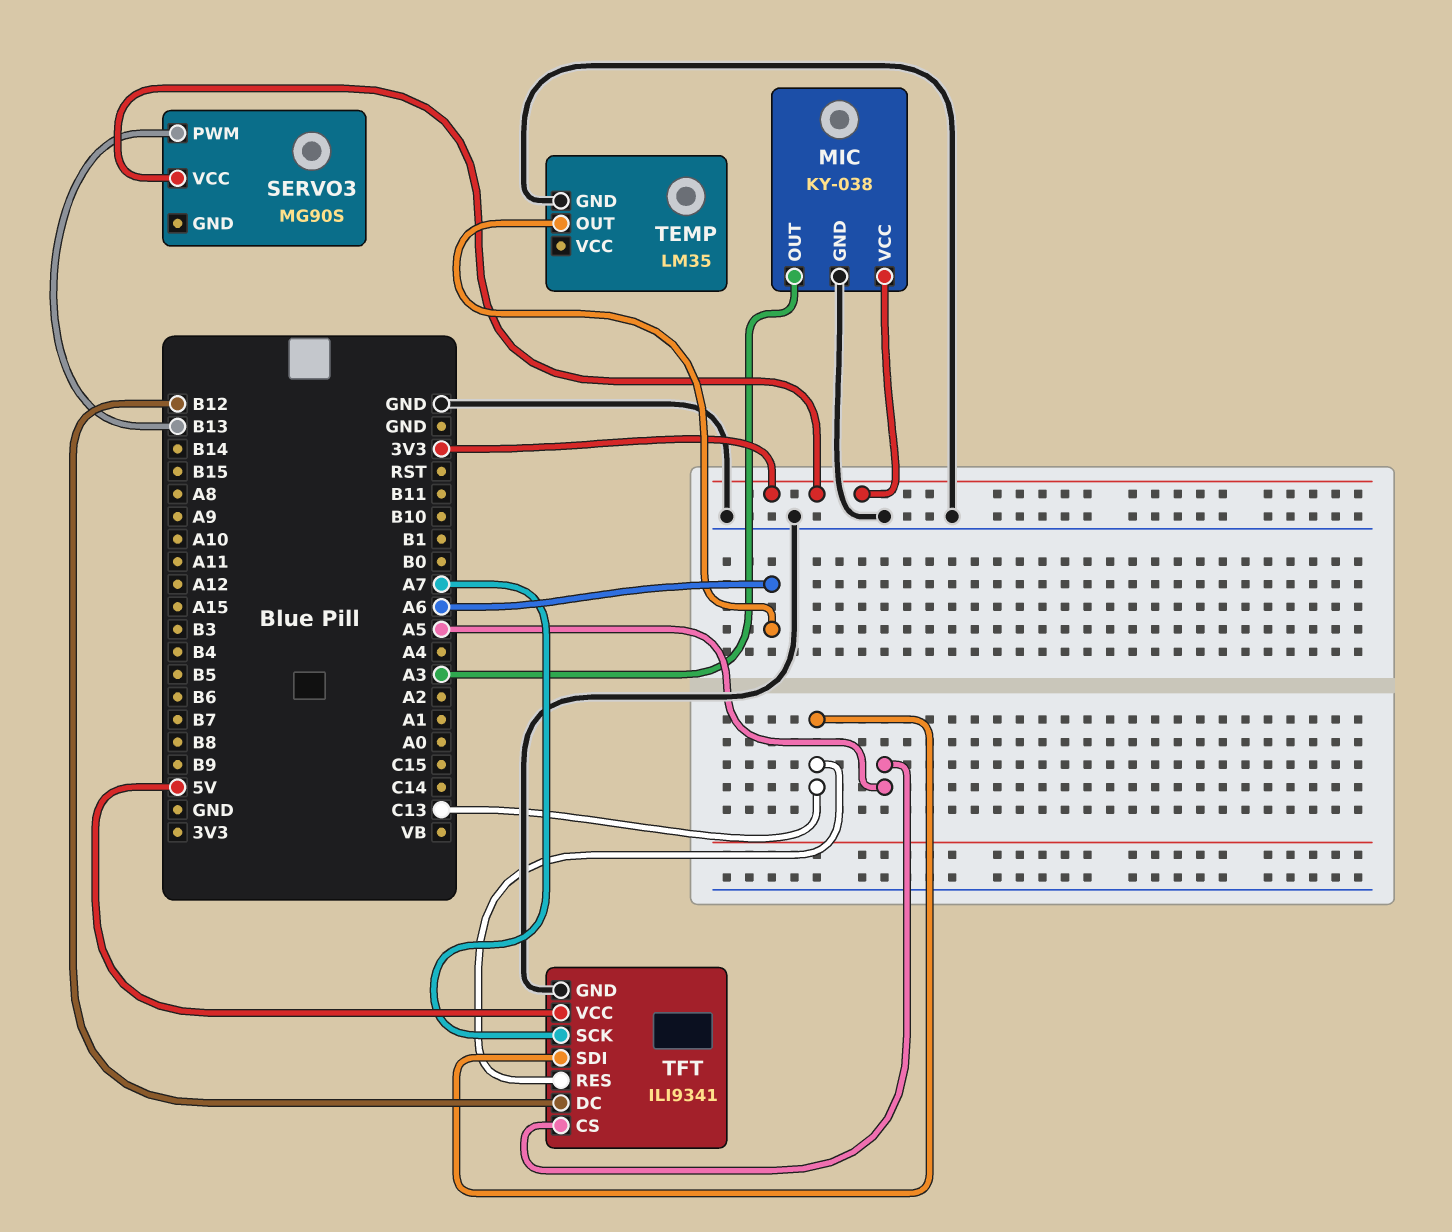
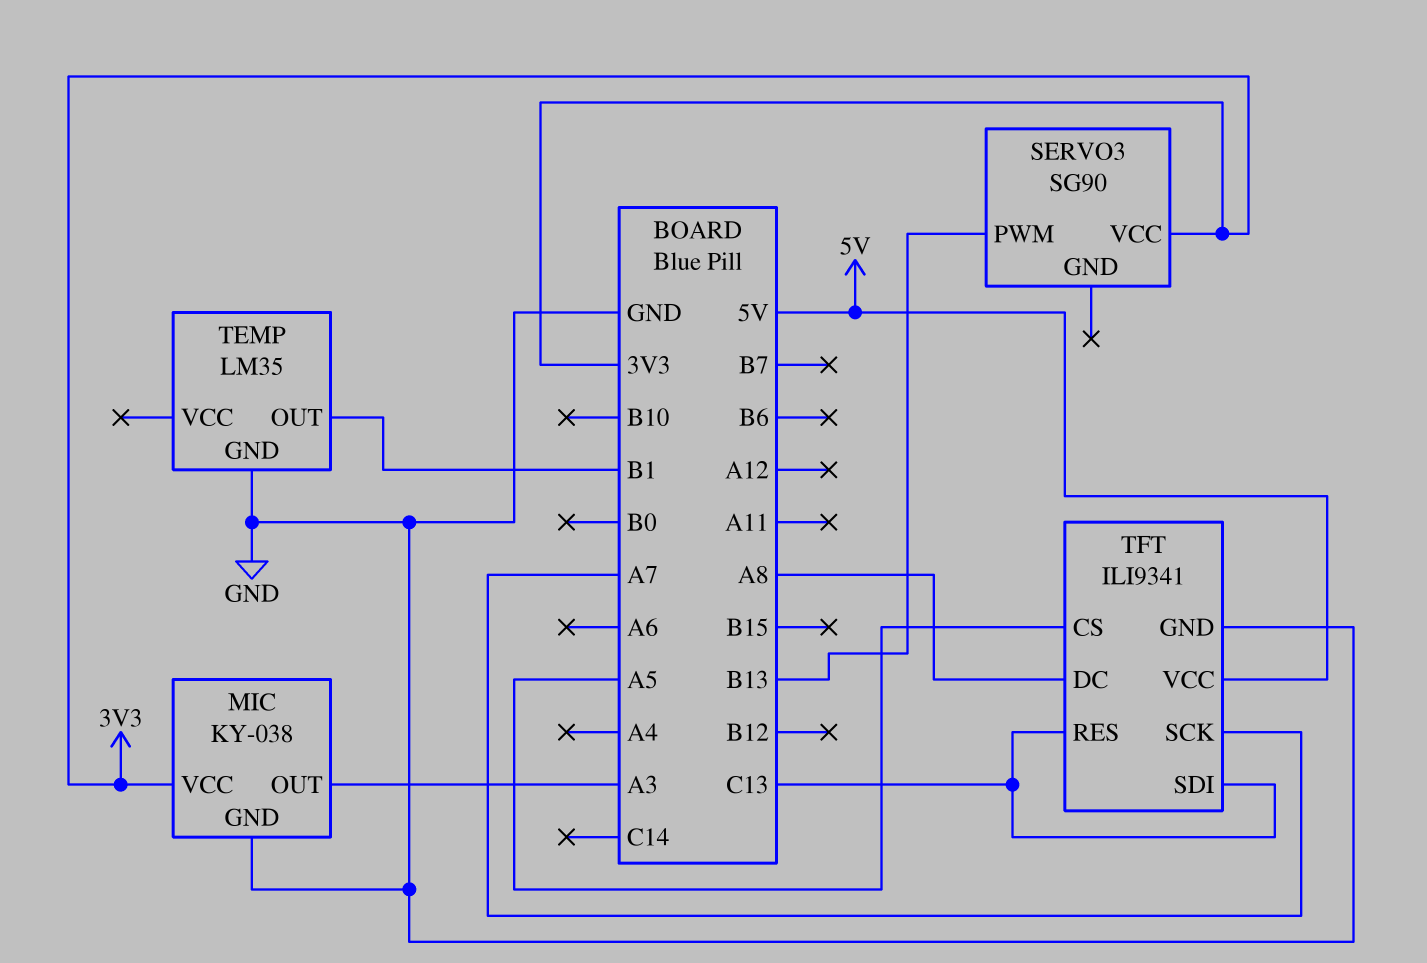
SERVO3: MG90S -> SG90
TEMP pin OUT: A6 -> B1
TFT pin DC: B12 -> A8

